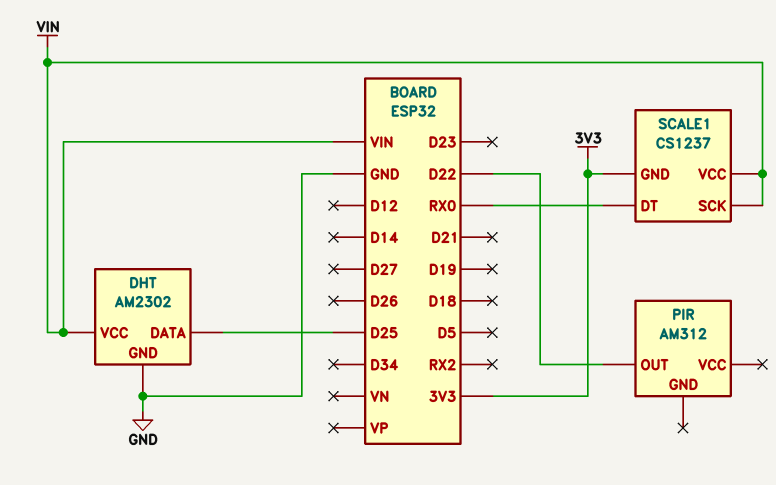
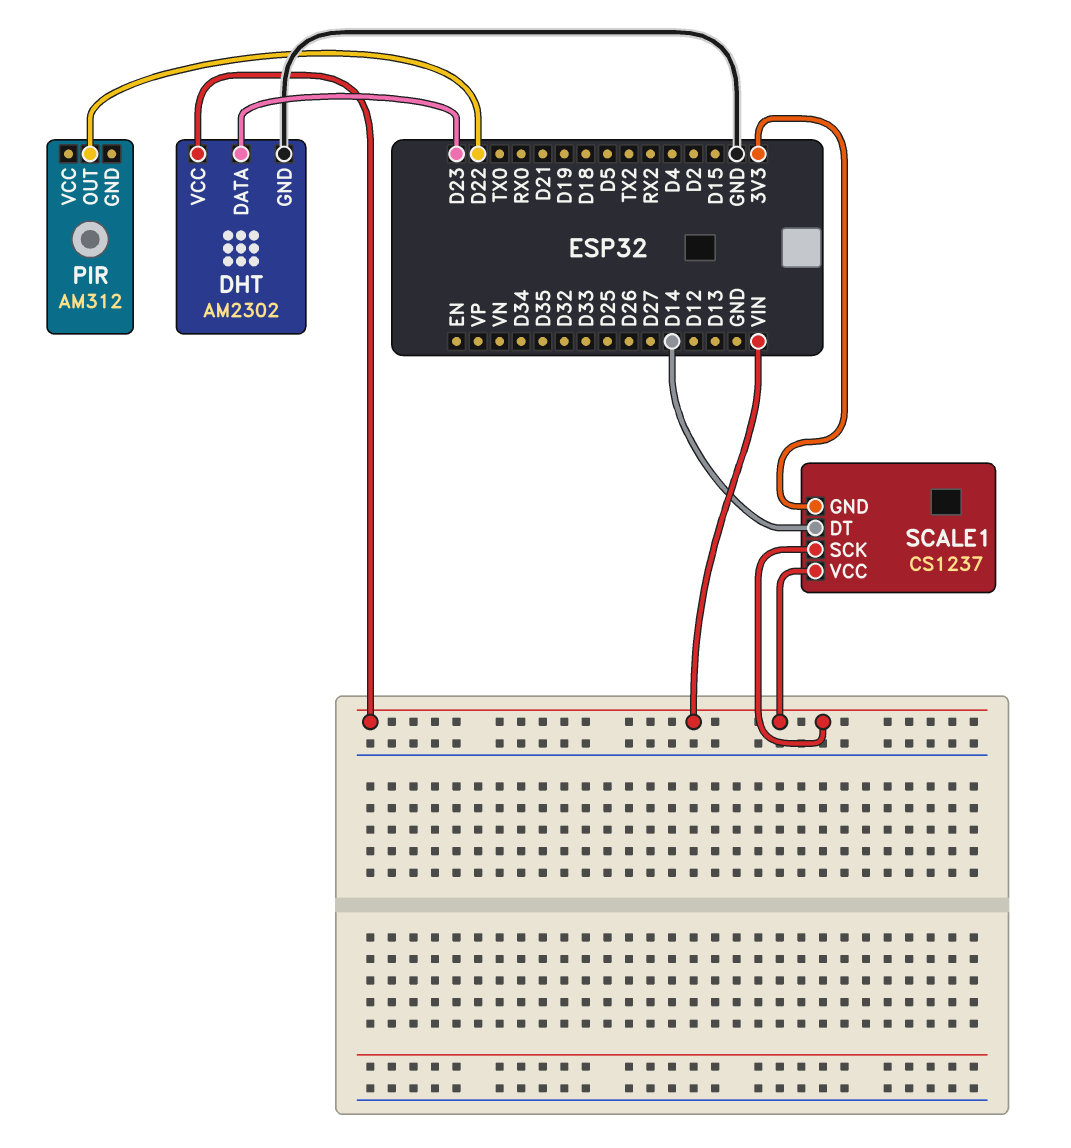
DHT pin DATA: D25 -> D23
SCALE1 pin DT: RX0 -> D14

